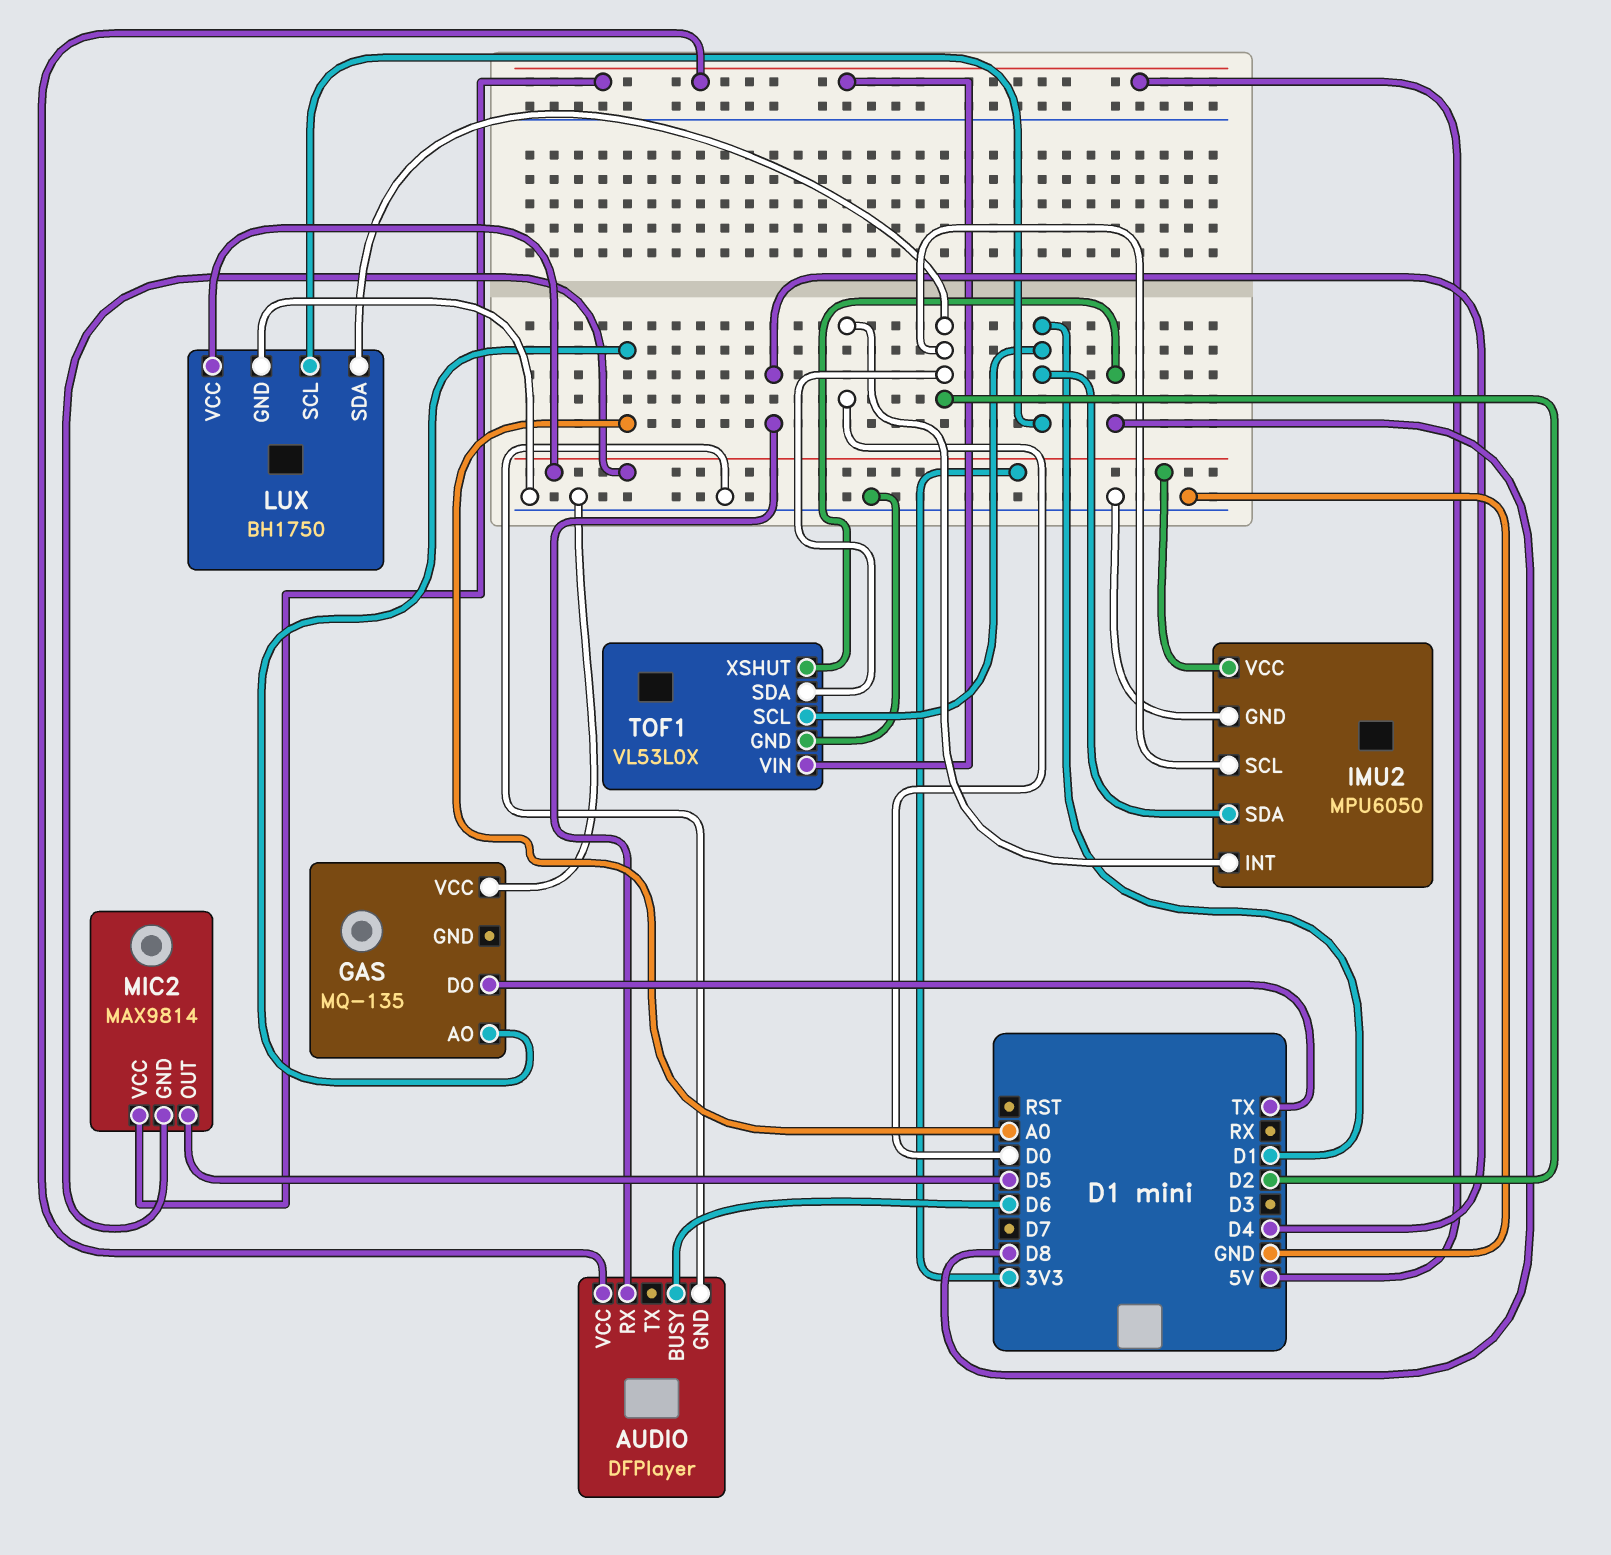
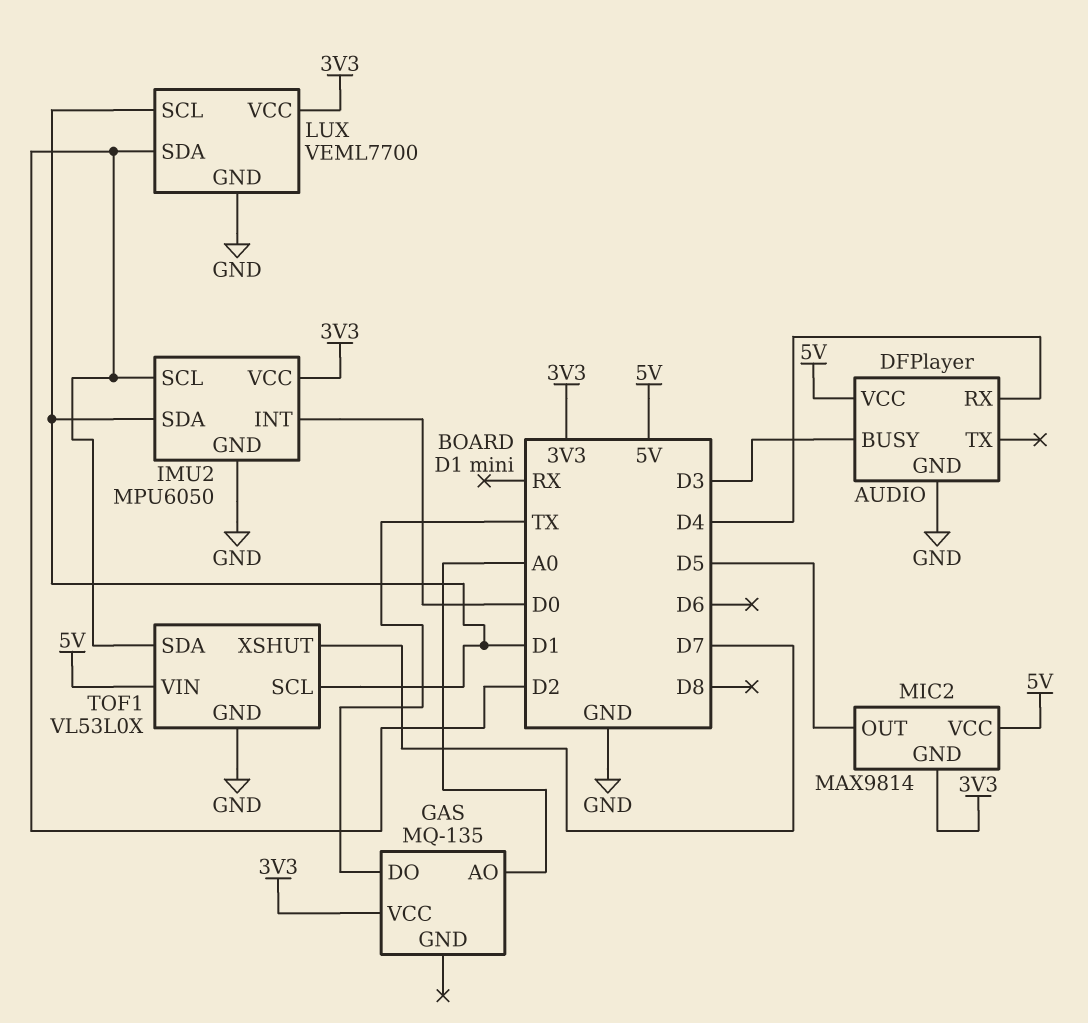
AUDIO pin BUSY: D6 -> D3
GAS pin VCC: GND -> 3V3
LUX: BH1750 -> VEML7700
TOF1 pin XSHUT: D8 -> D7

